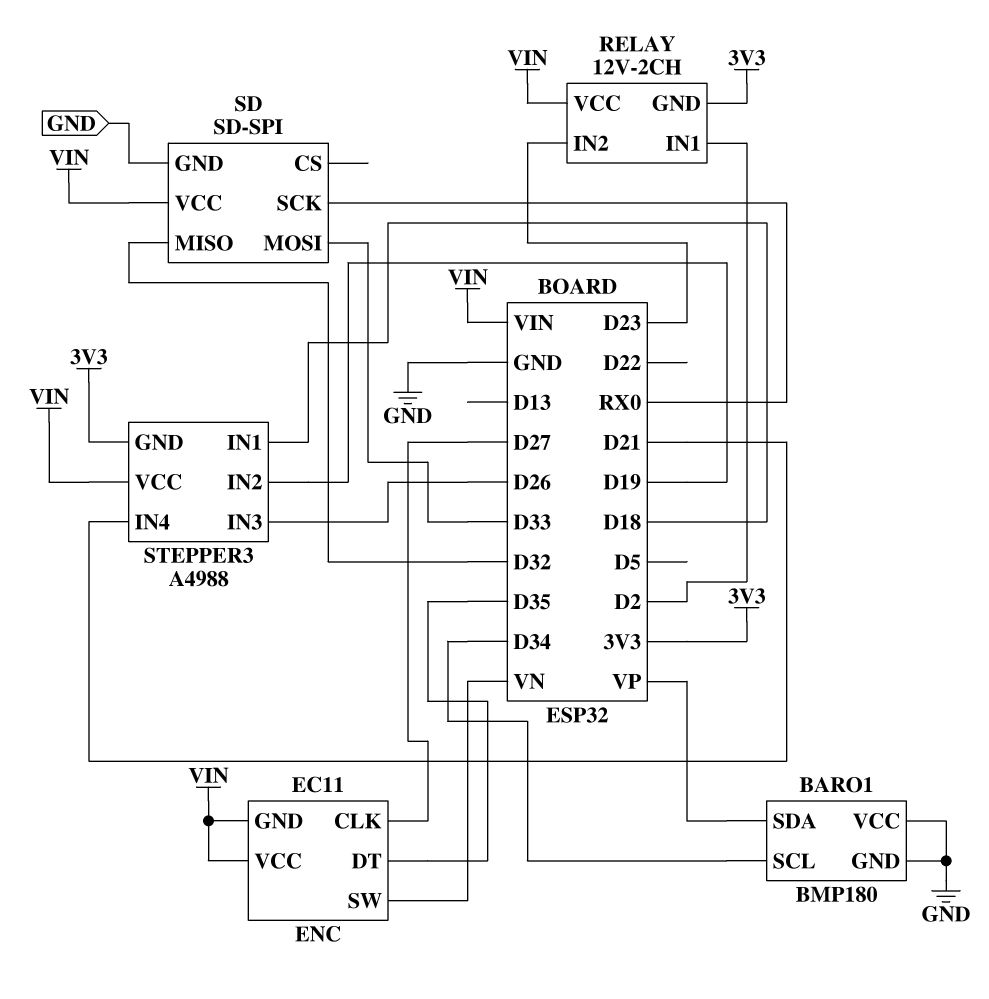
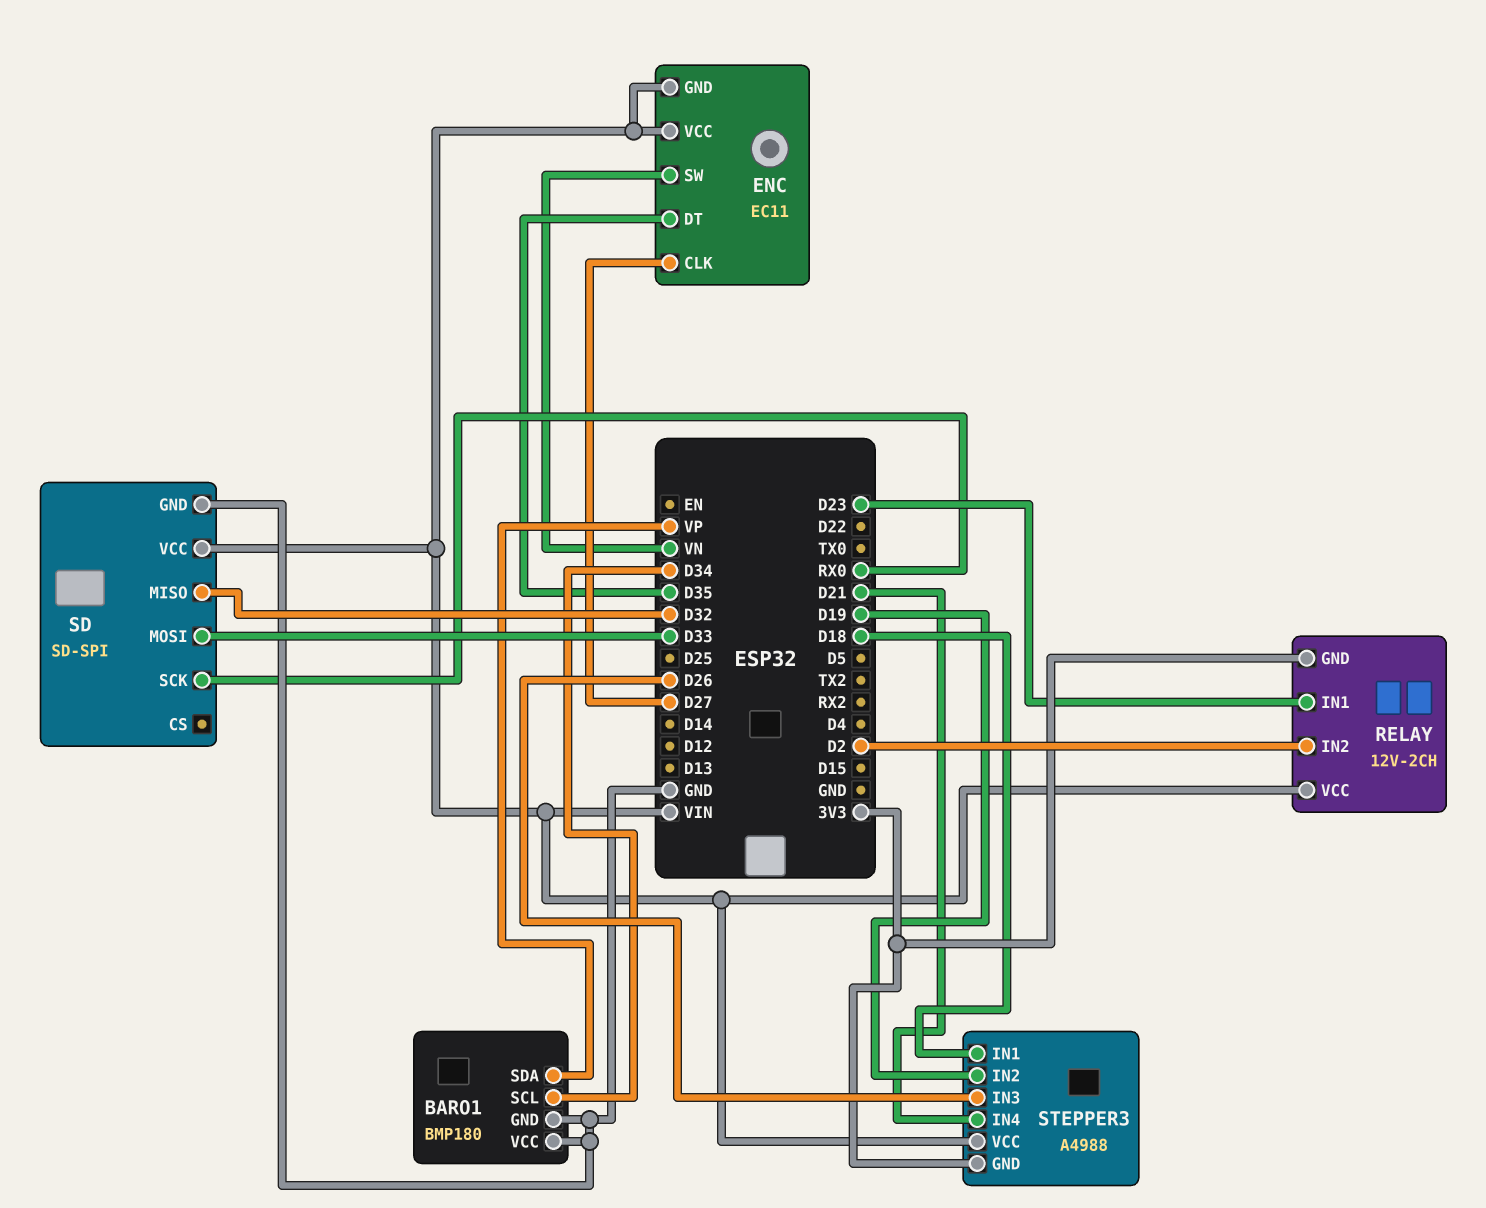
RELAY pin IN1: D2 -> D23
RELAY pin IN2: D23 -> D2

